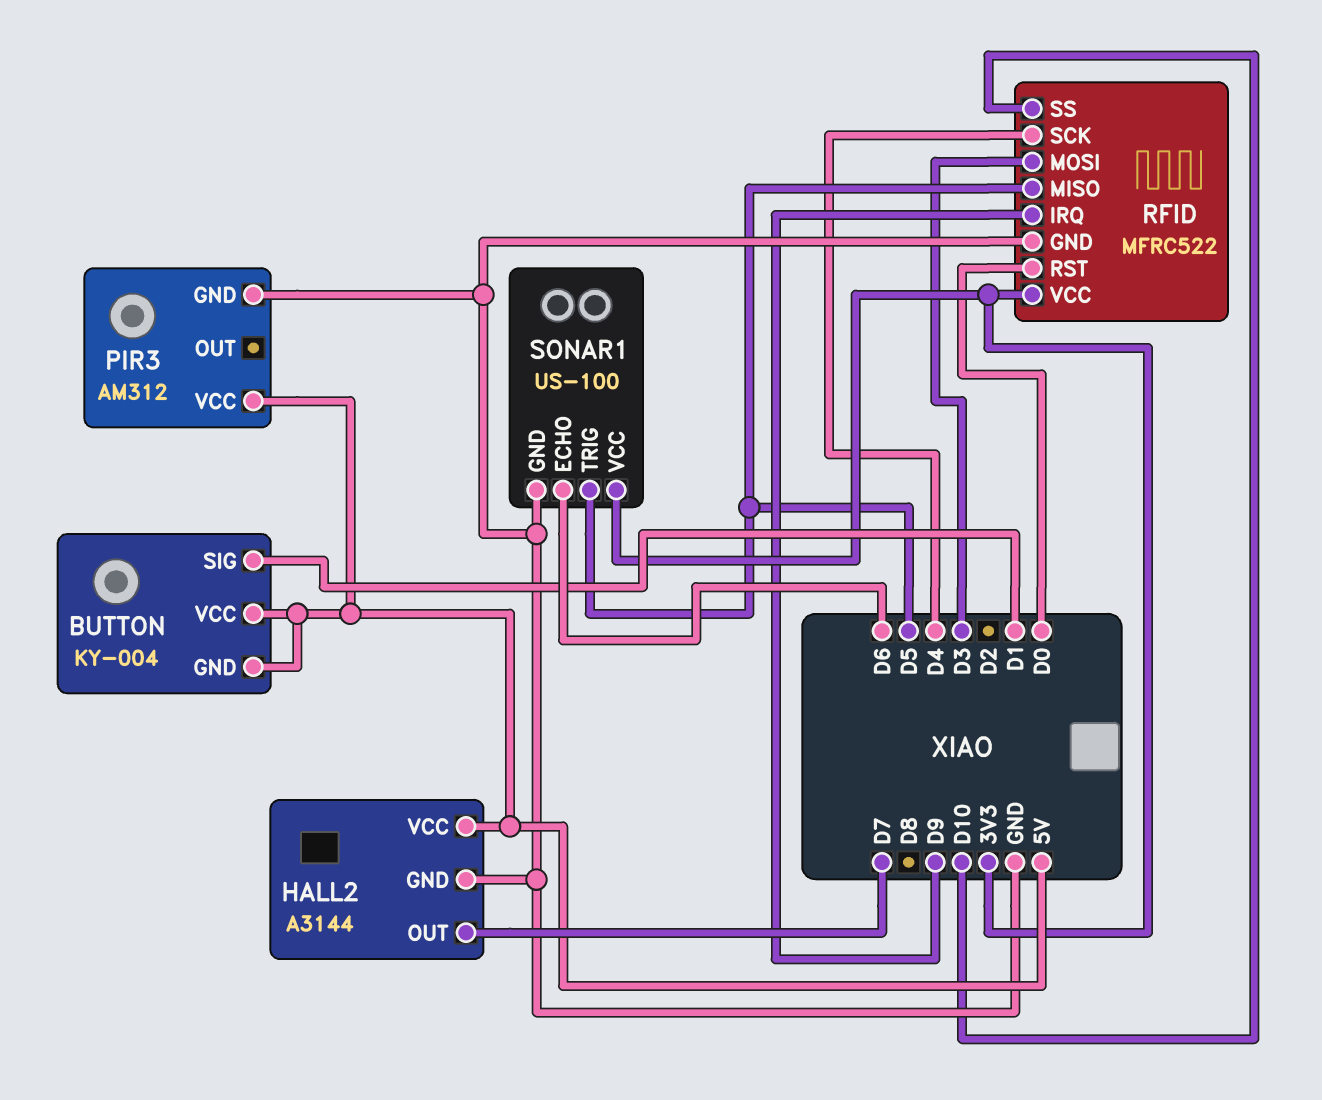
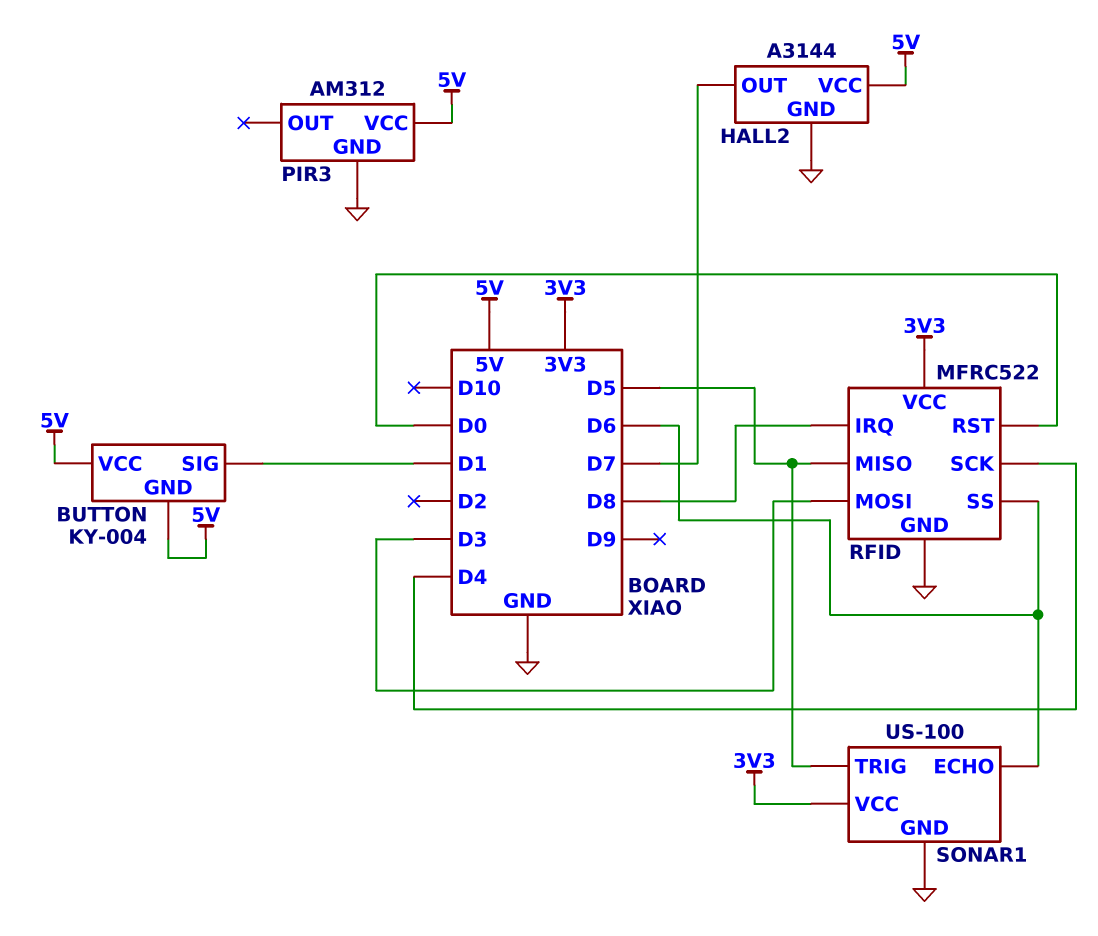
RFID pin IRQ: D9 -> D8
RFID pin SS: D10 -> D6

